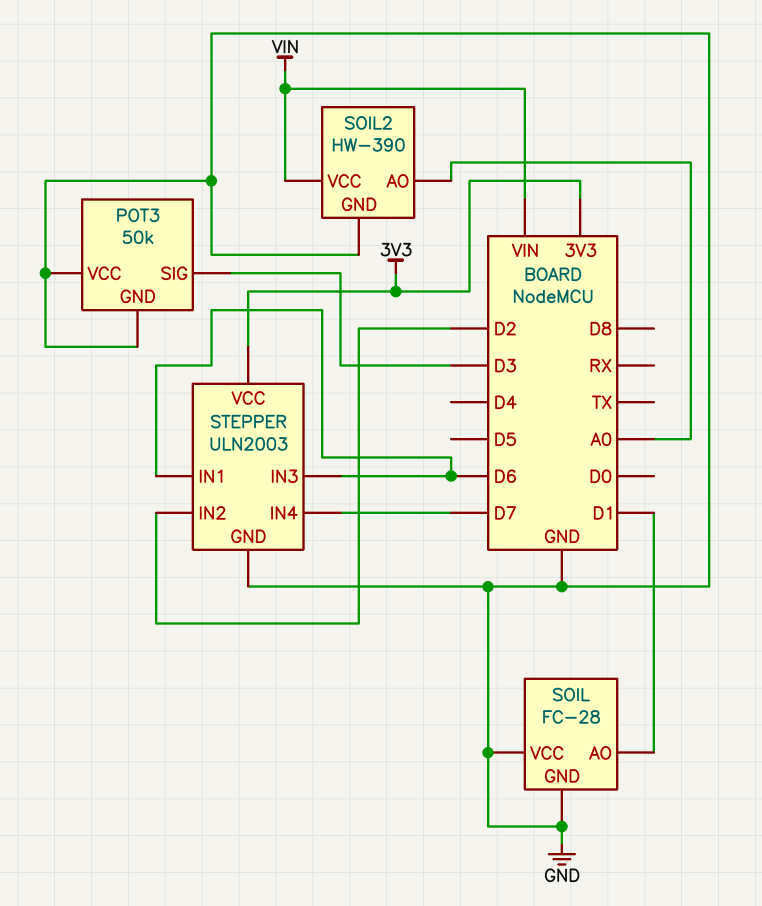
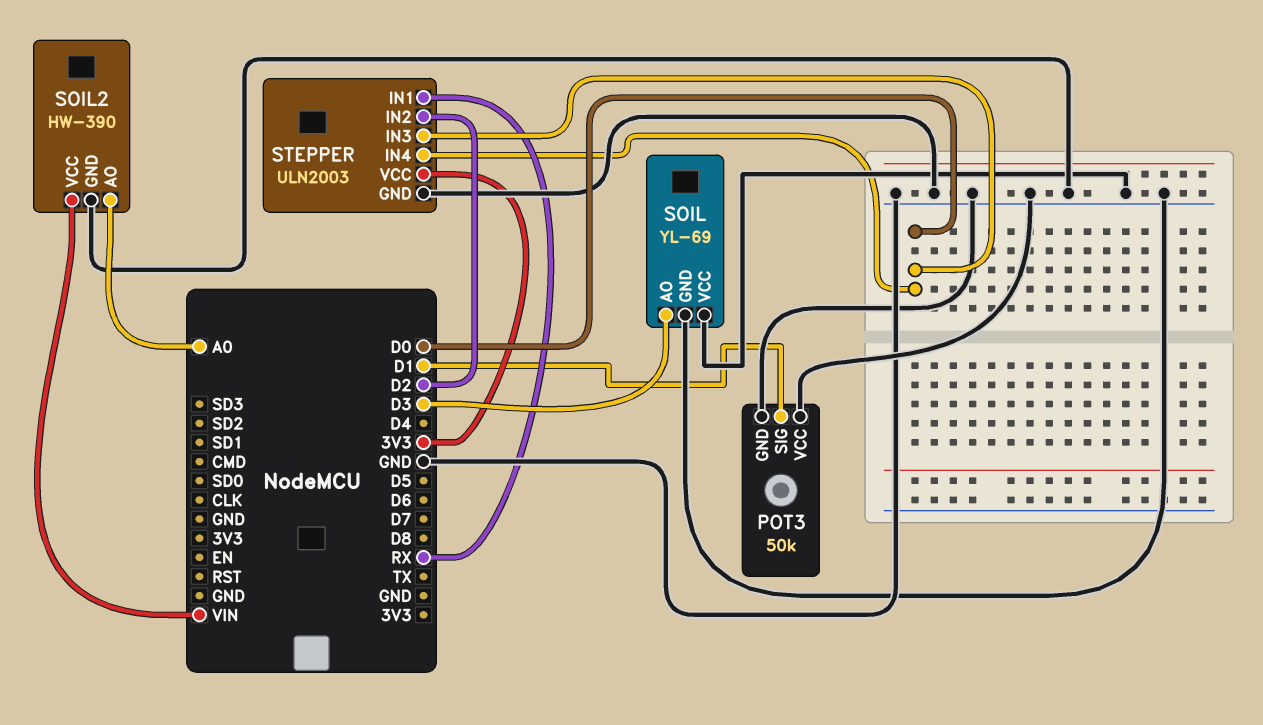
POT3 pin SIG: D3 -> D1
SOIL: FC-28 -> YL-69
SOIL pin AO: D1 -> D3
STEPPER pin IN1: D6 -> RX
STEPPER pin IN3: D6 -> D0
STEPPER pin IN4: D7 -> D0

